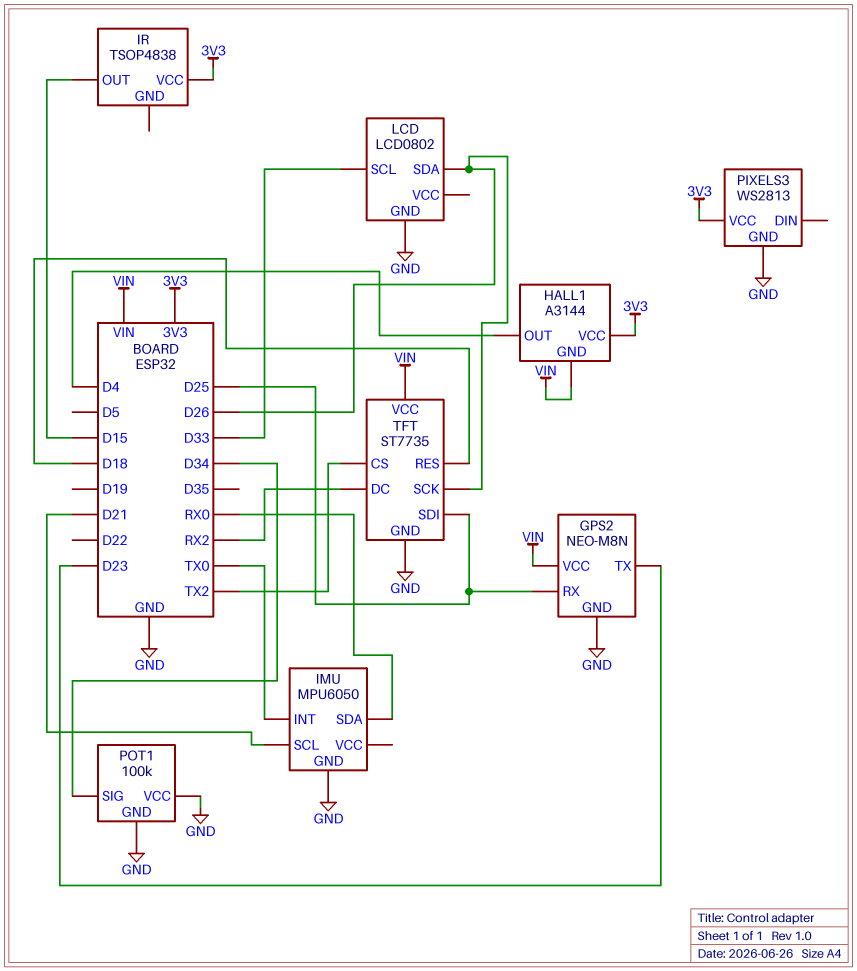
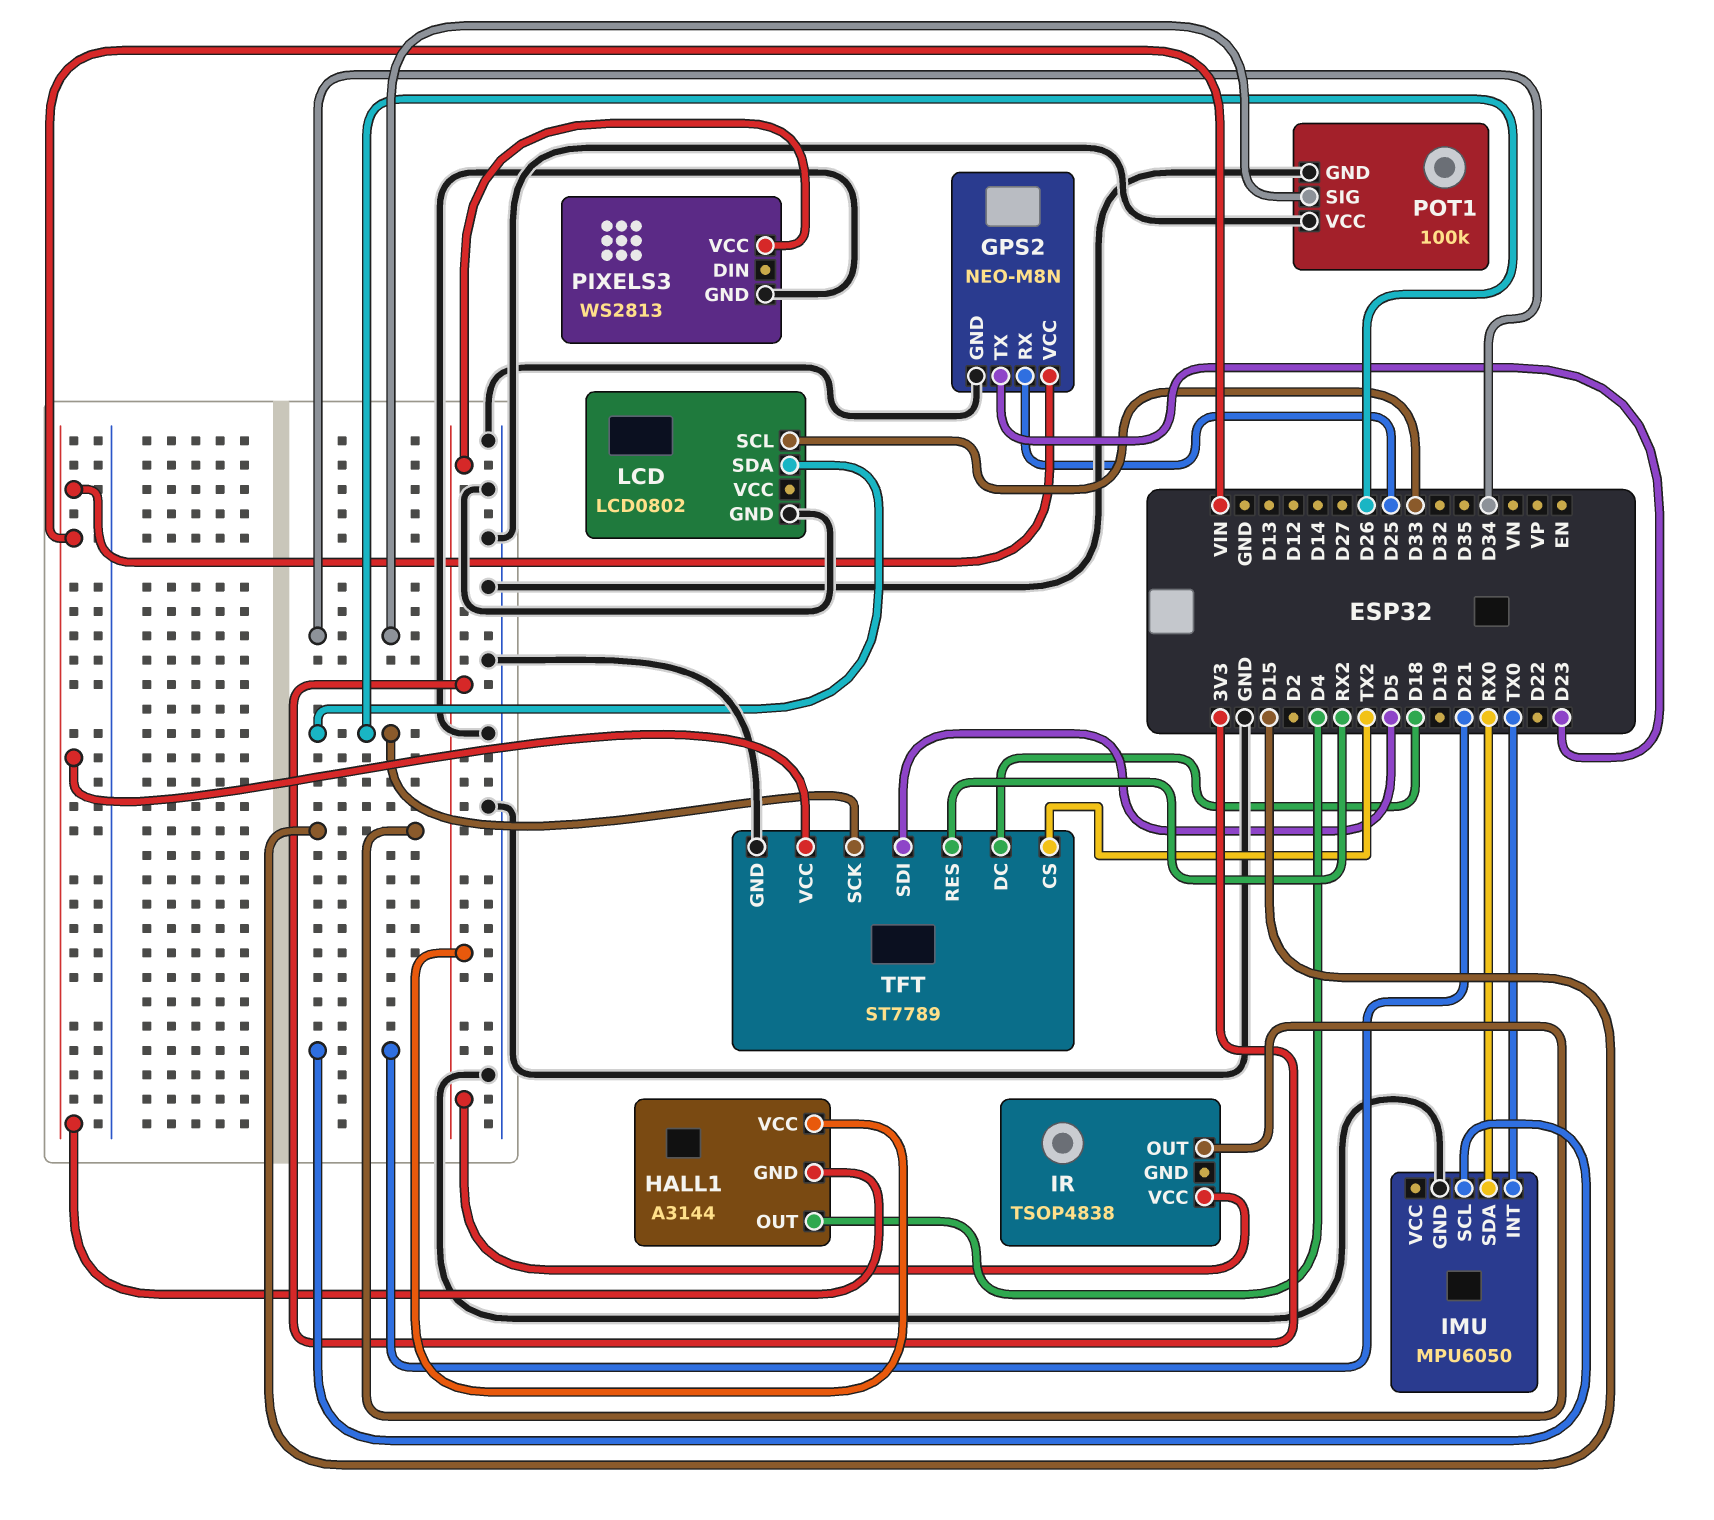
TFT: ST7735 -> ST7789
TFT pin DC: RX2 -> D18
TFT pin RES: D18 -> RX2
TFT pin SDI: D25 -> D5

